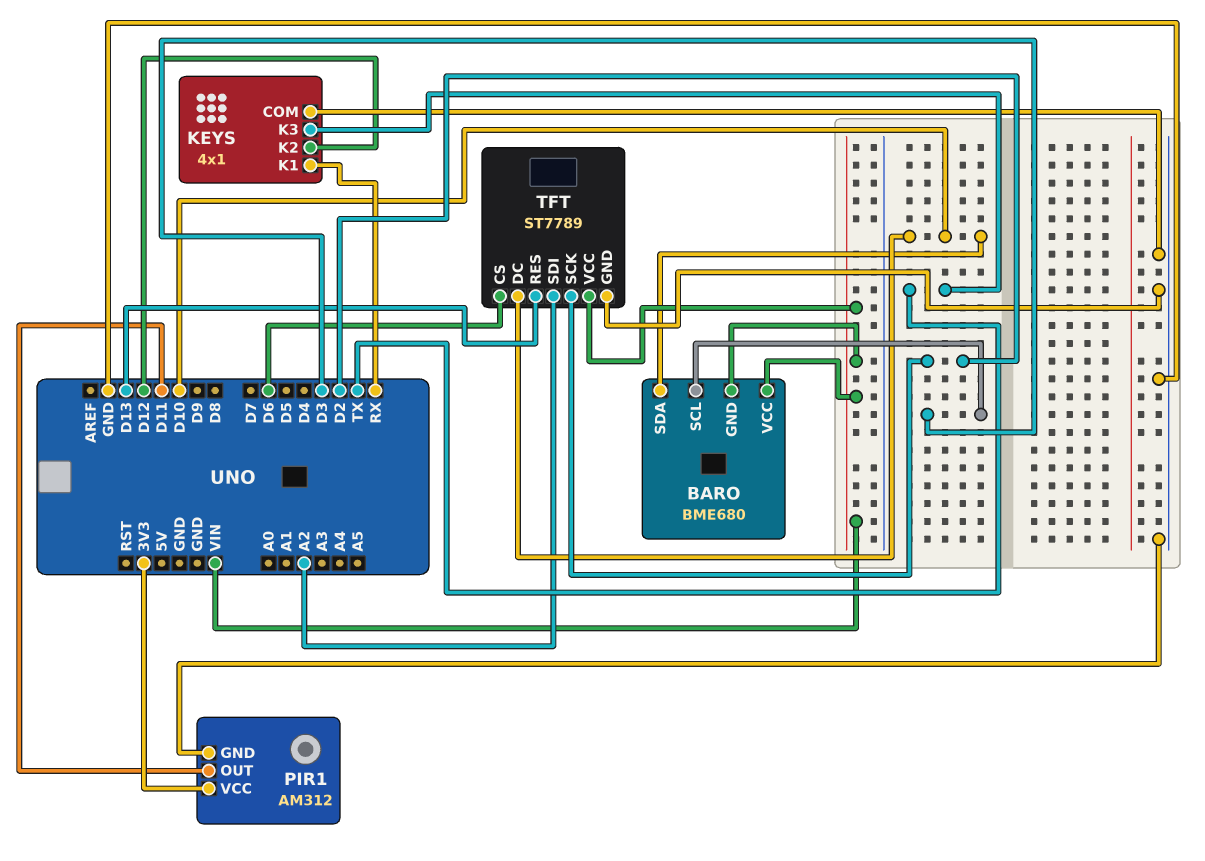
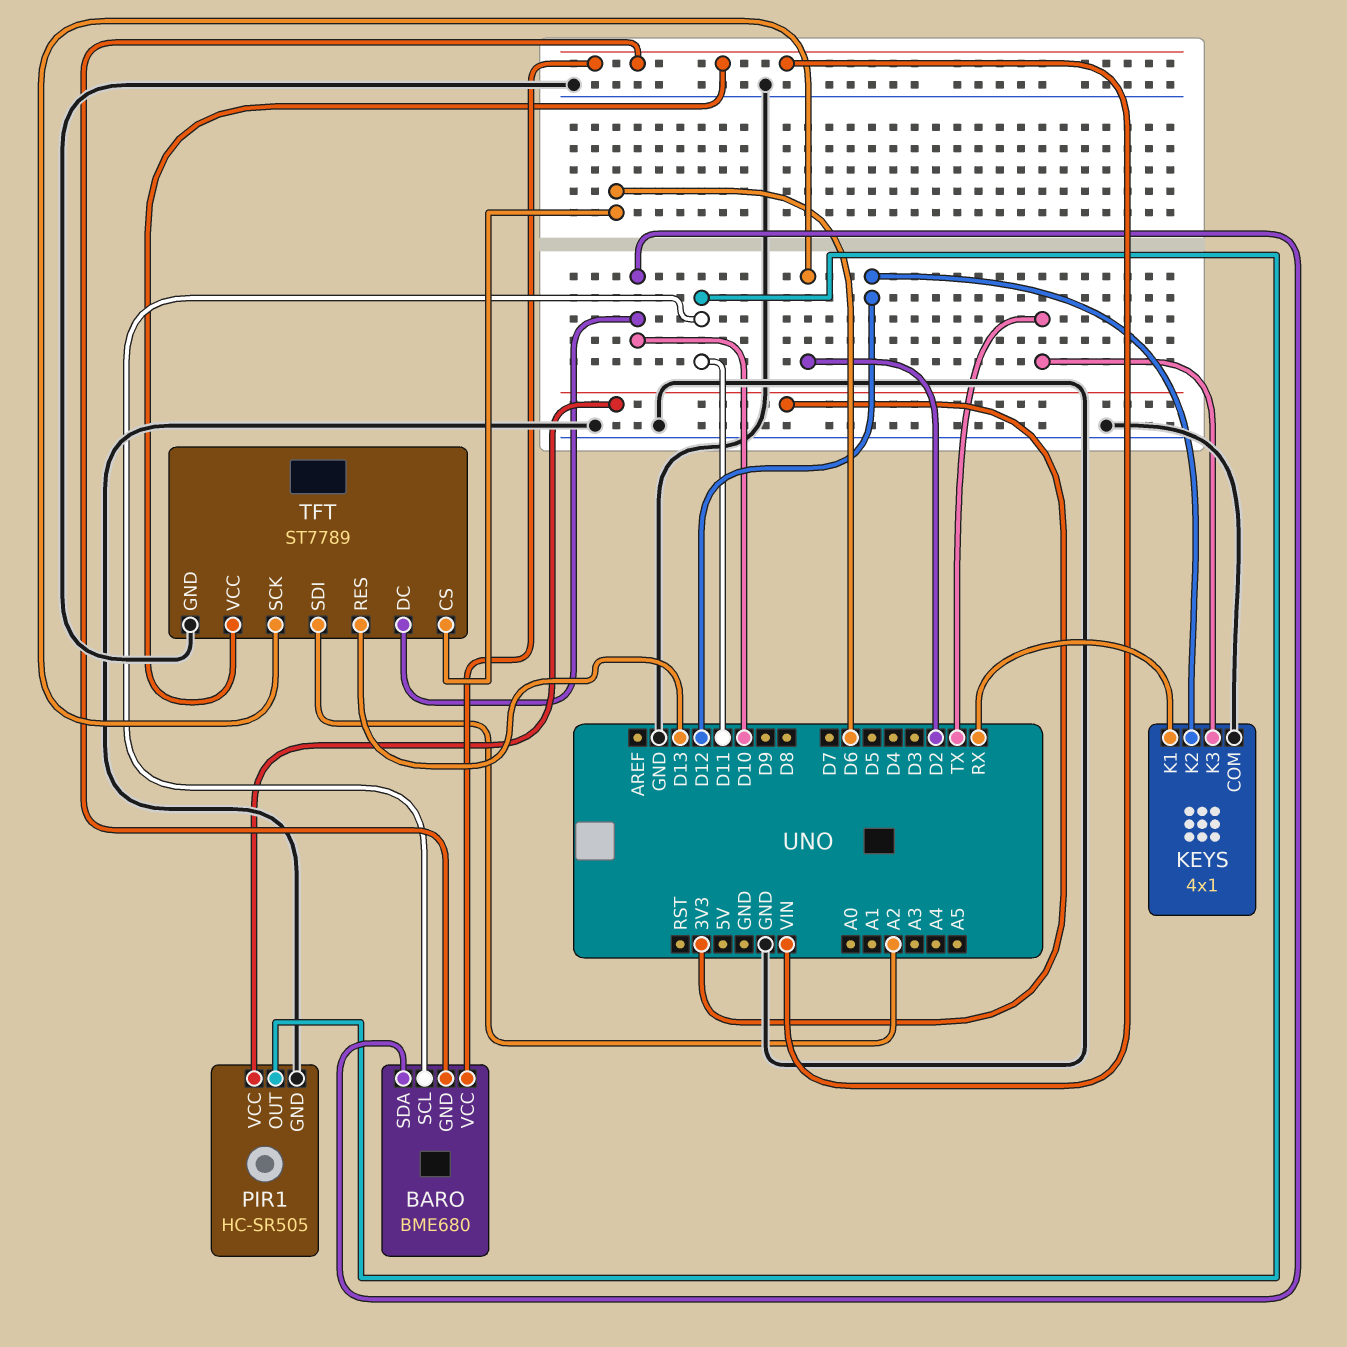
BARO pin SCL: D3 -> D11
PIR1: AM312 -> HC-SR505

